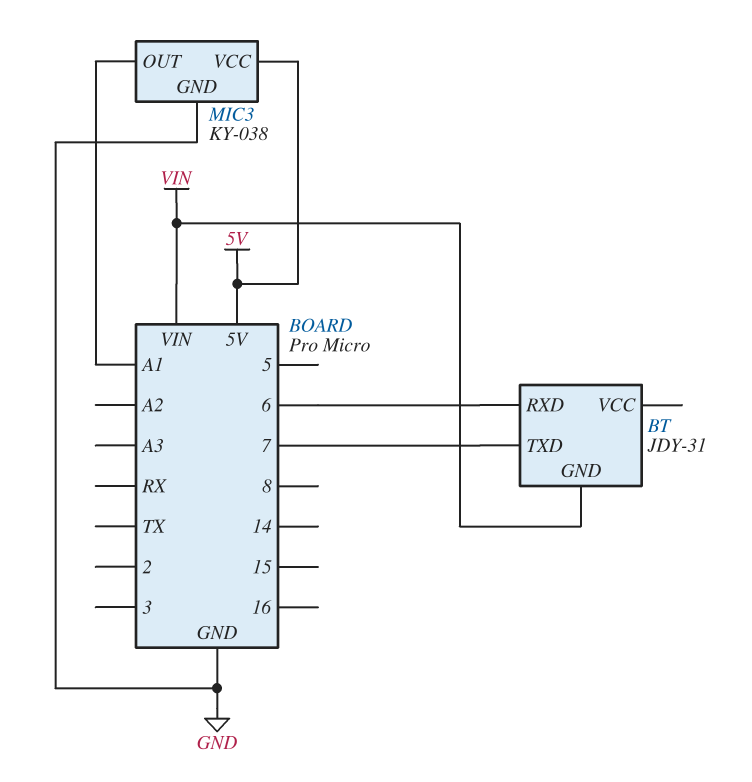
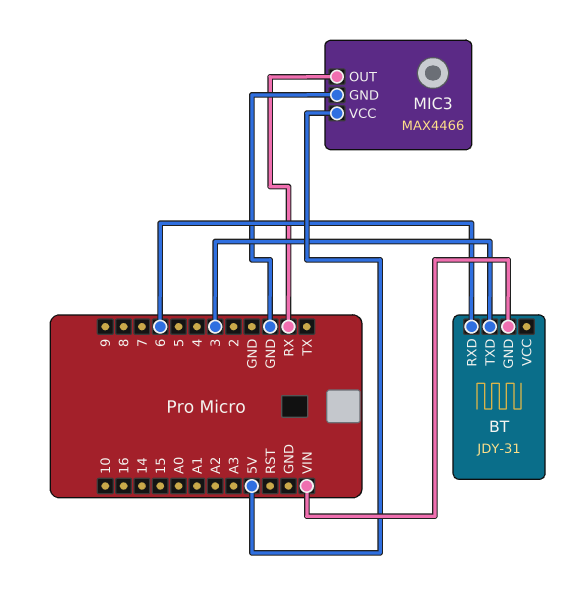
BT pin TXD: 7 -> 3
MIC3: KY-038 -> MAX4466
MIC3 pin OUT: A1 -> RX

